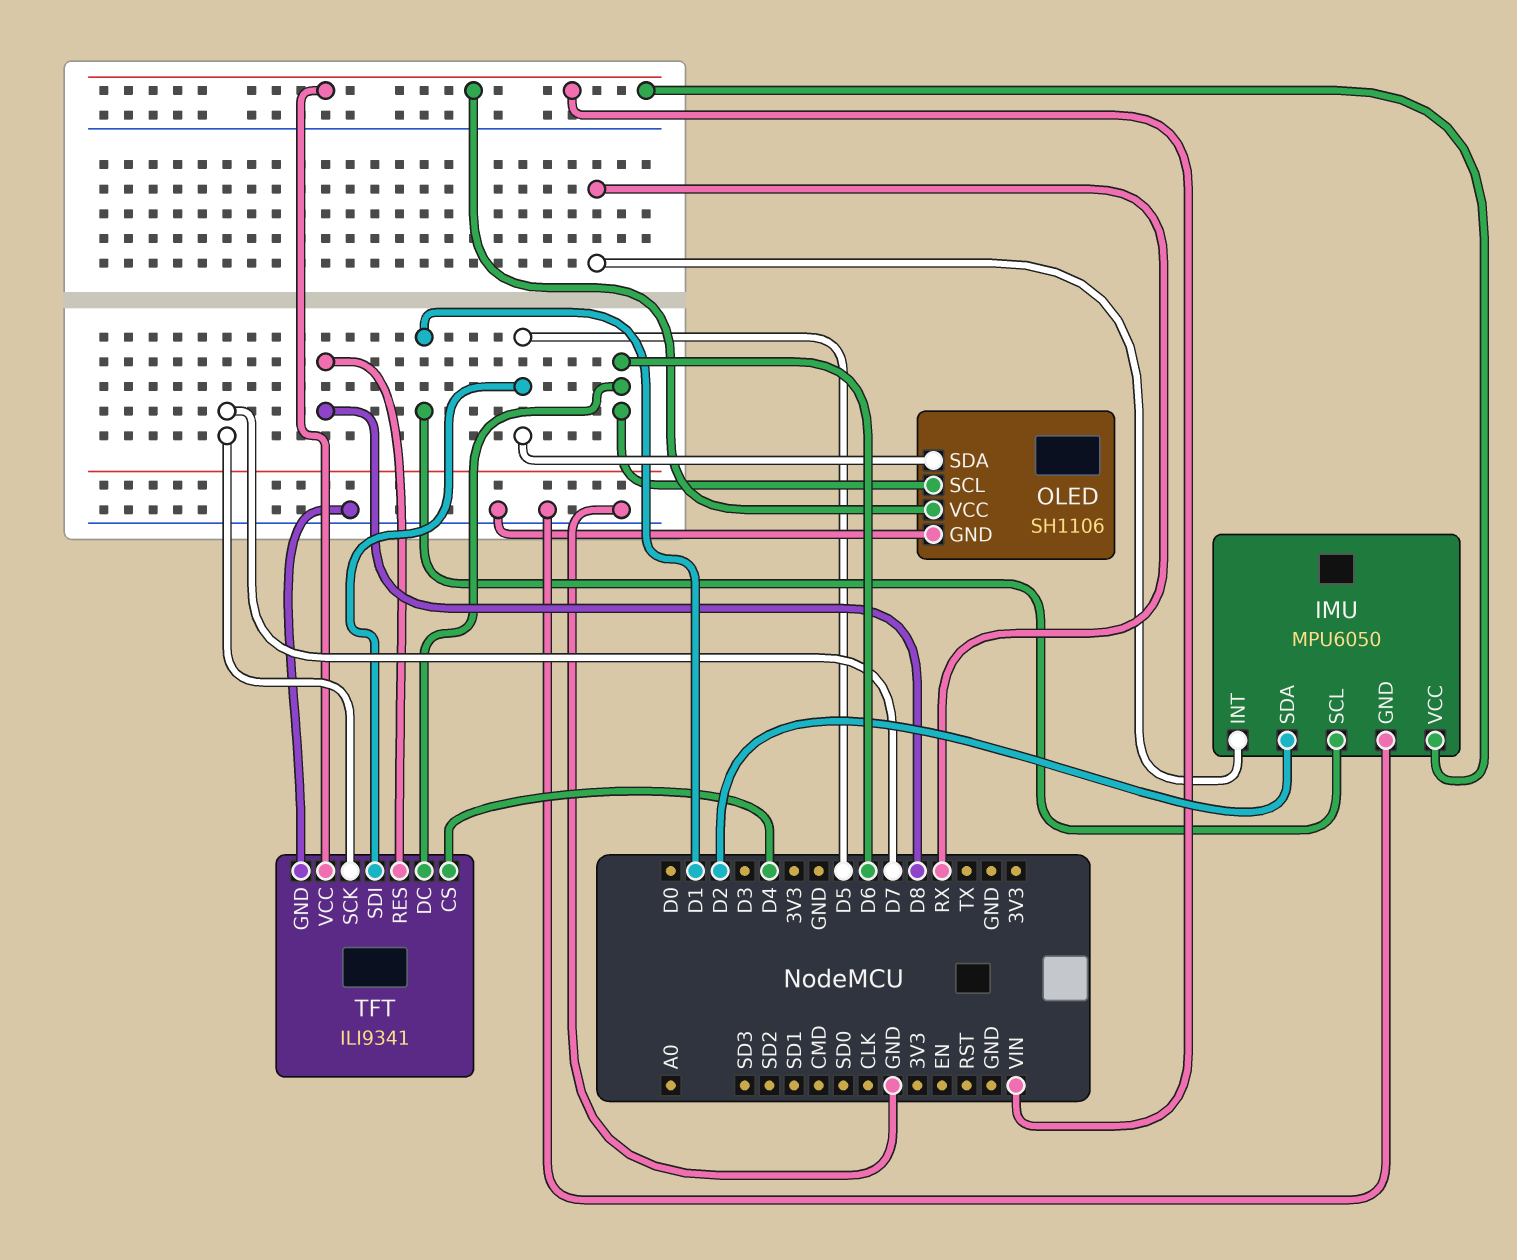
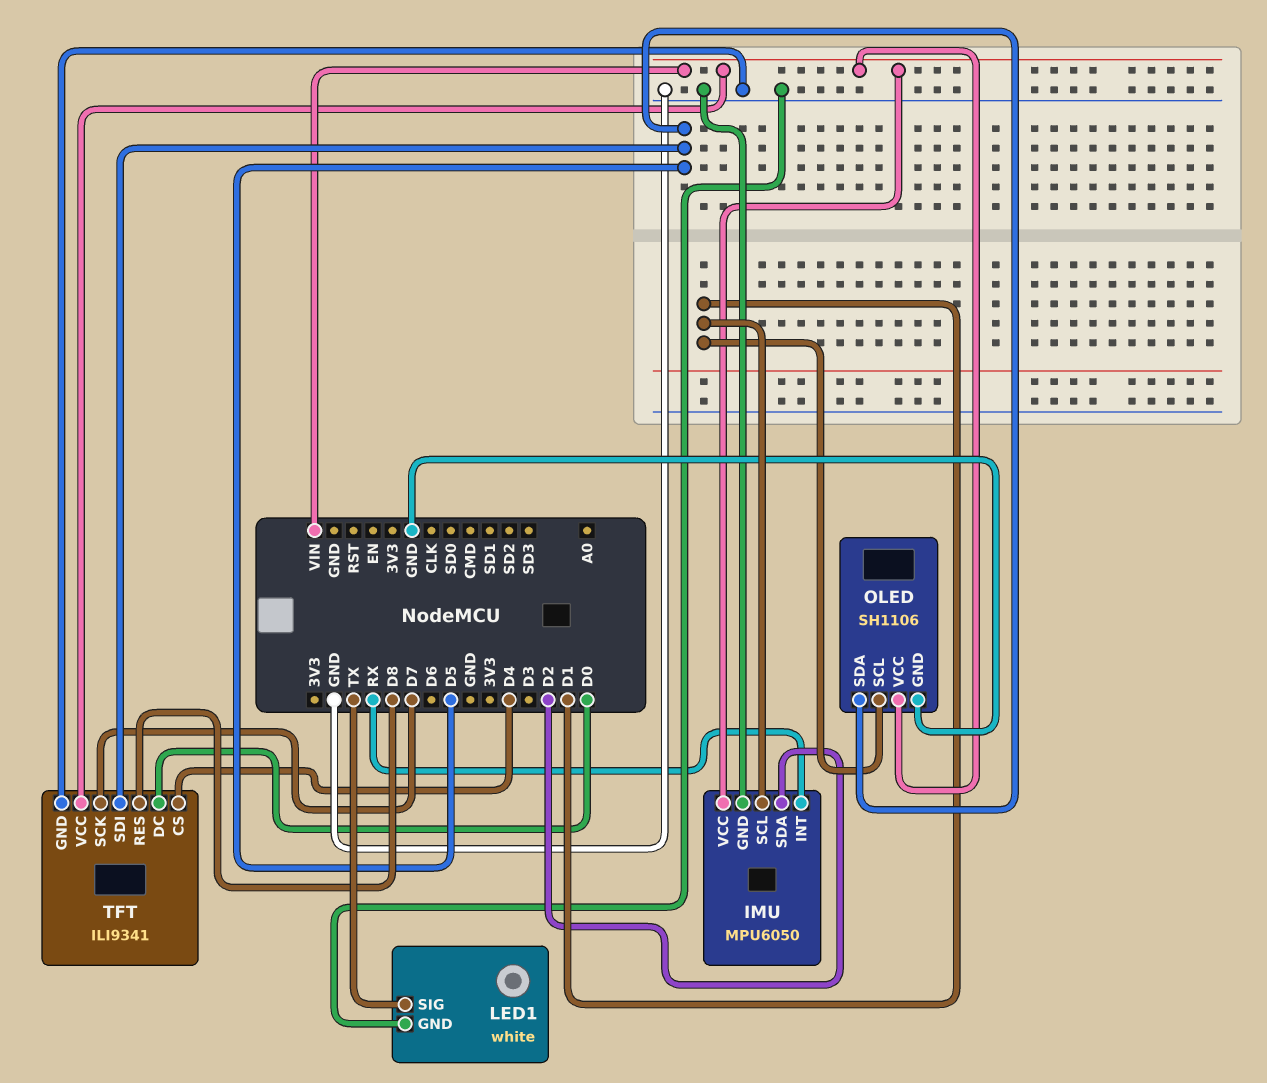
LED1: none -> white
LED1 pin GND: none -> GND
LED1 pin SIG: none -> TX
OLED pin SCL: D6 -> D1
TFT pin DC: D6 -> D0

